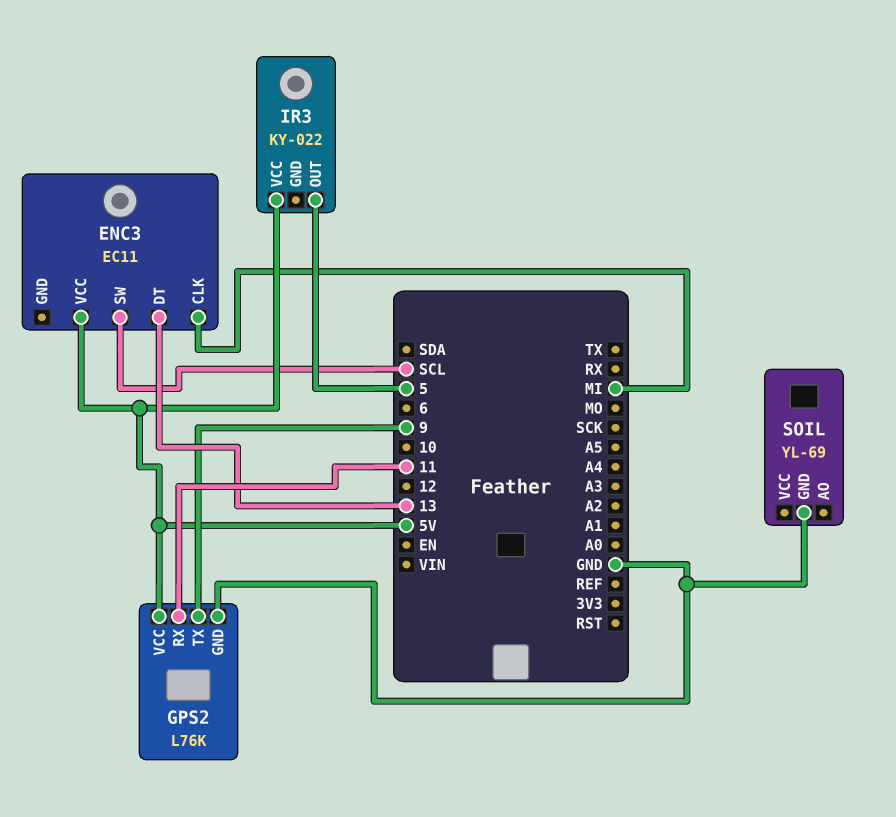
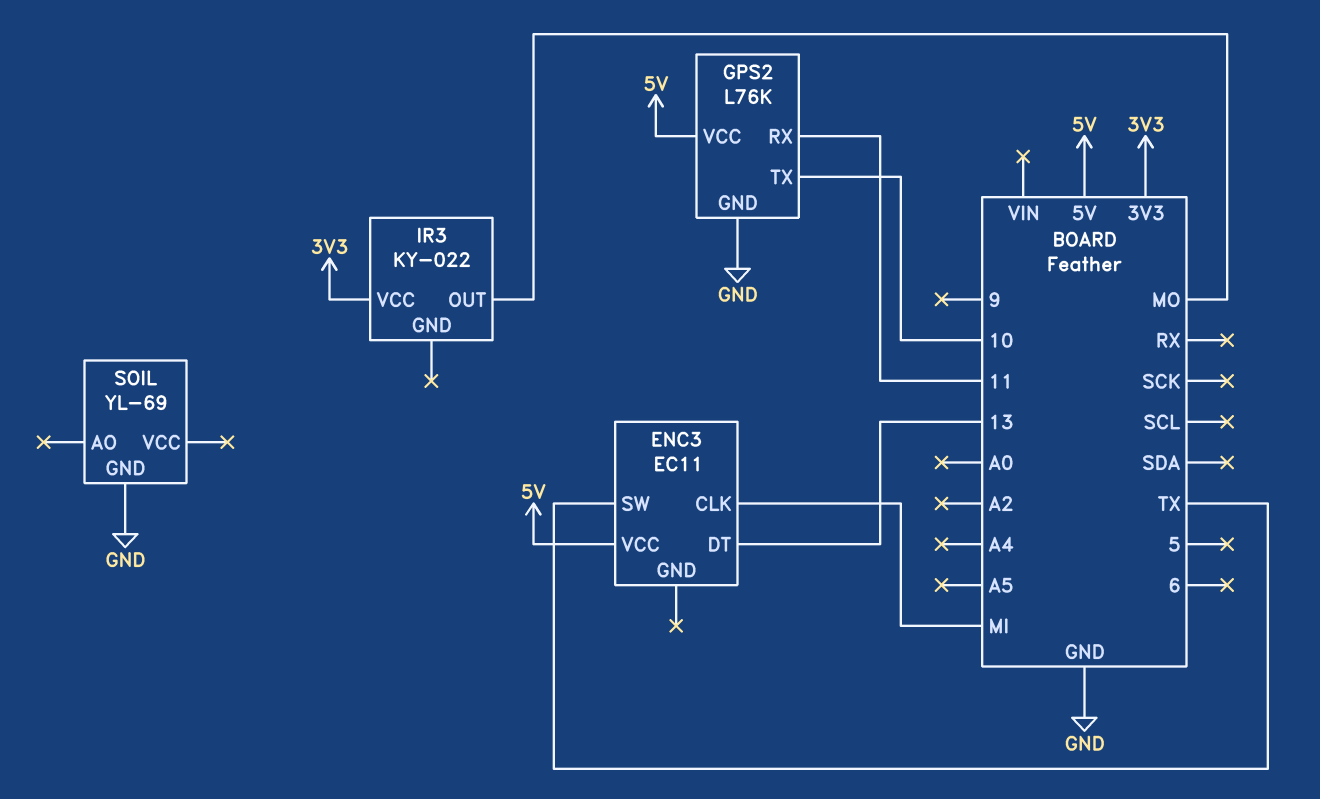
ENC3 pin SW: SCL -> TX
GPS2 pin TX: 9 -> 10
IR3 pin OUT: 5 -> MO
IR3 pin VCC: 5V -> 3V3

